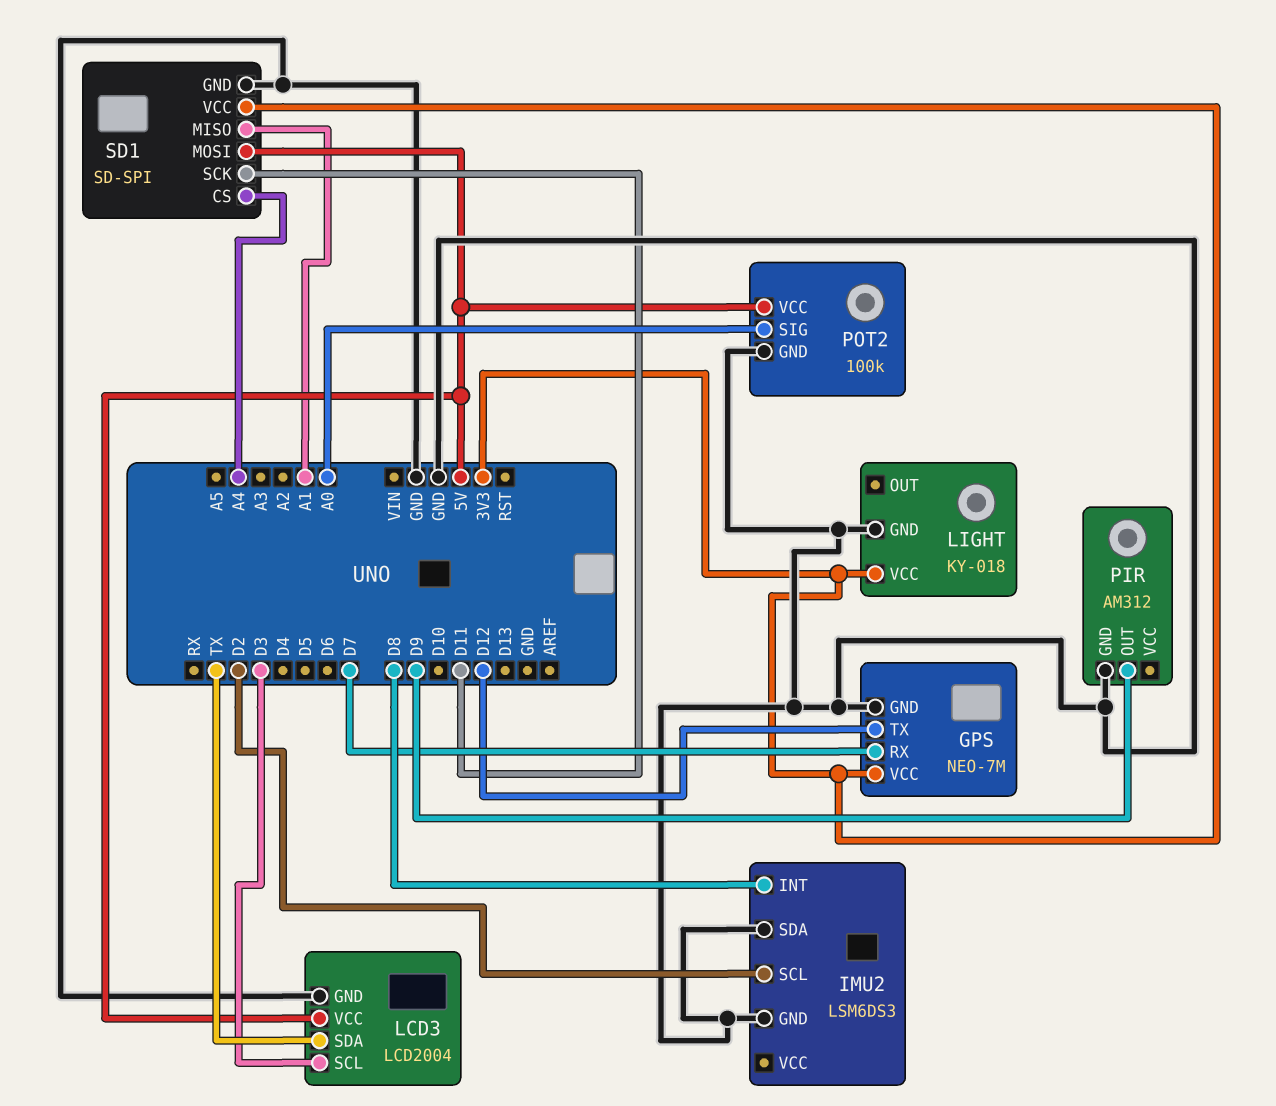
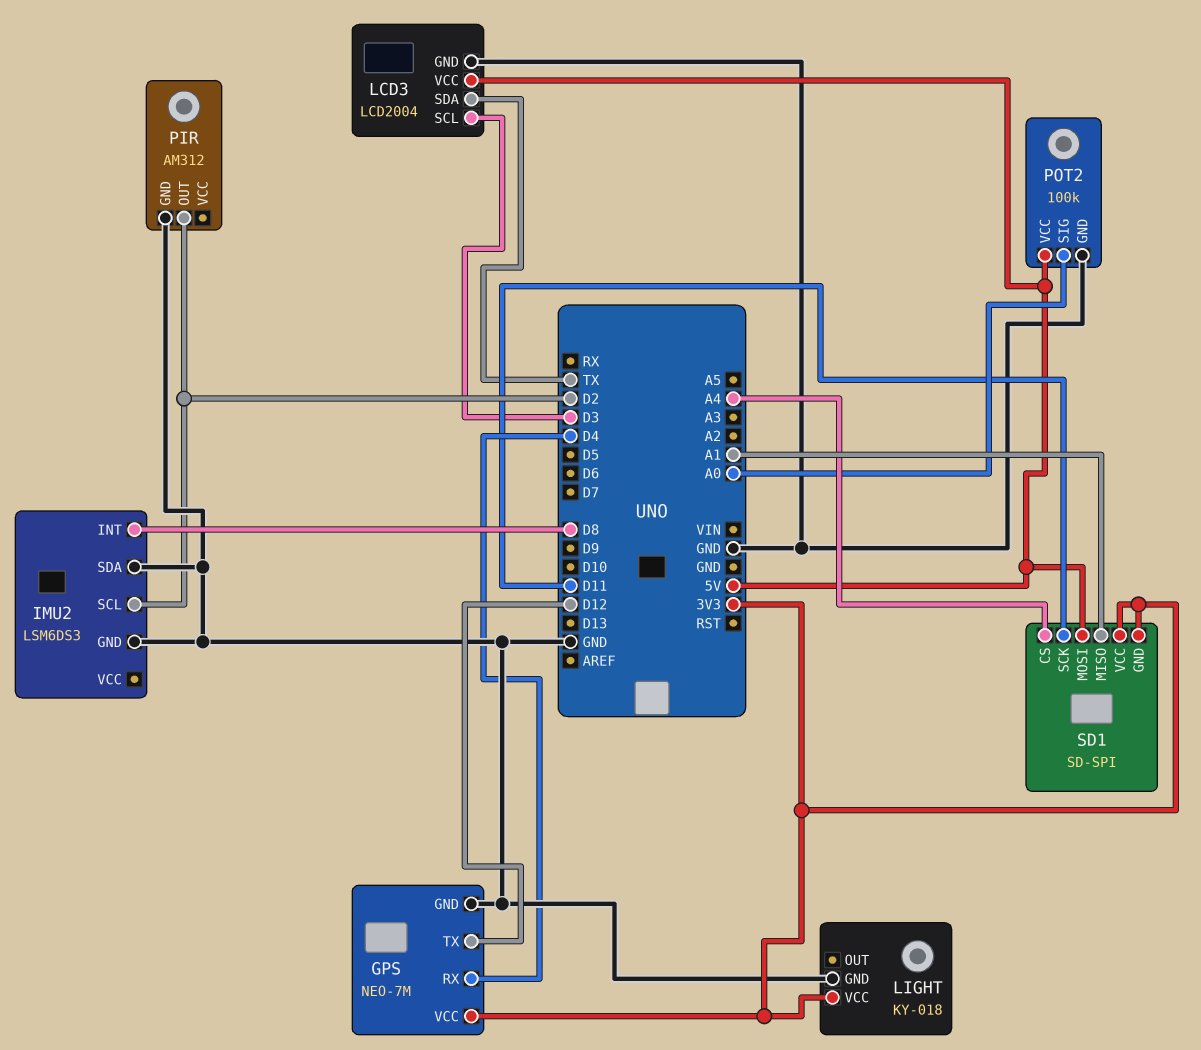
GPS pin RX: D7 -> D4
PIR pin OUT: D9 -> D2
SD1 pin GND: GND -> 3V3

